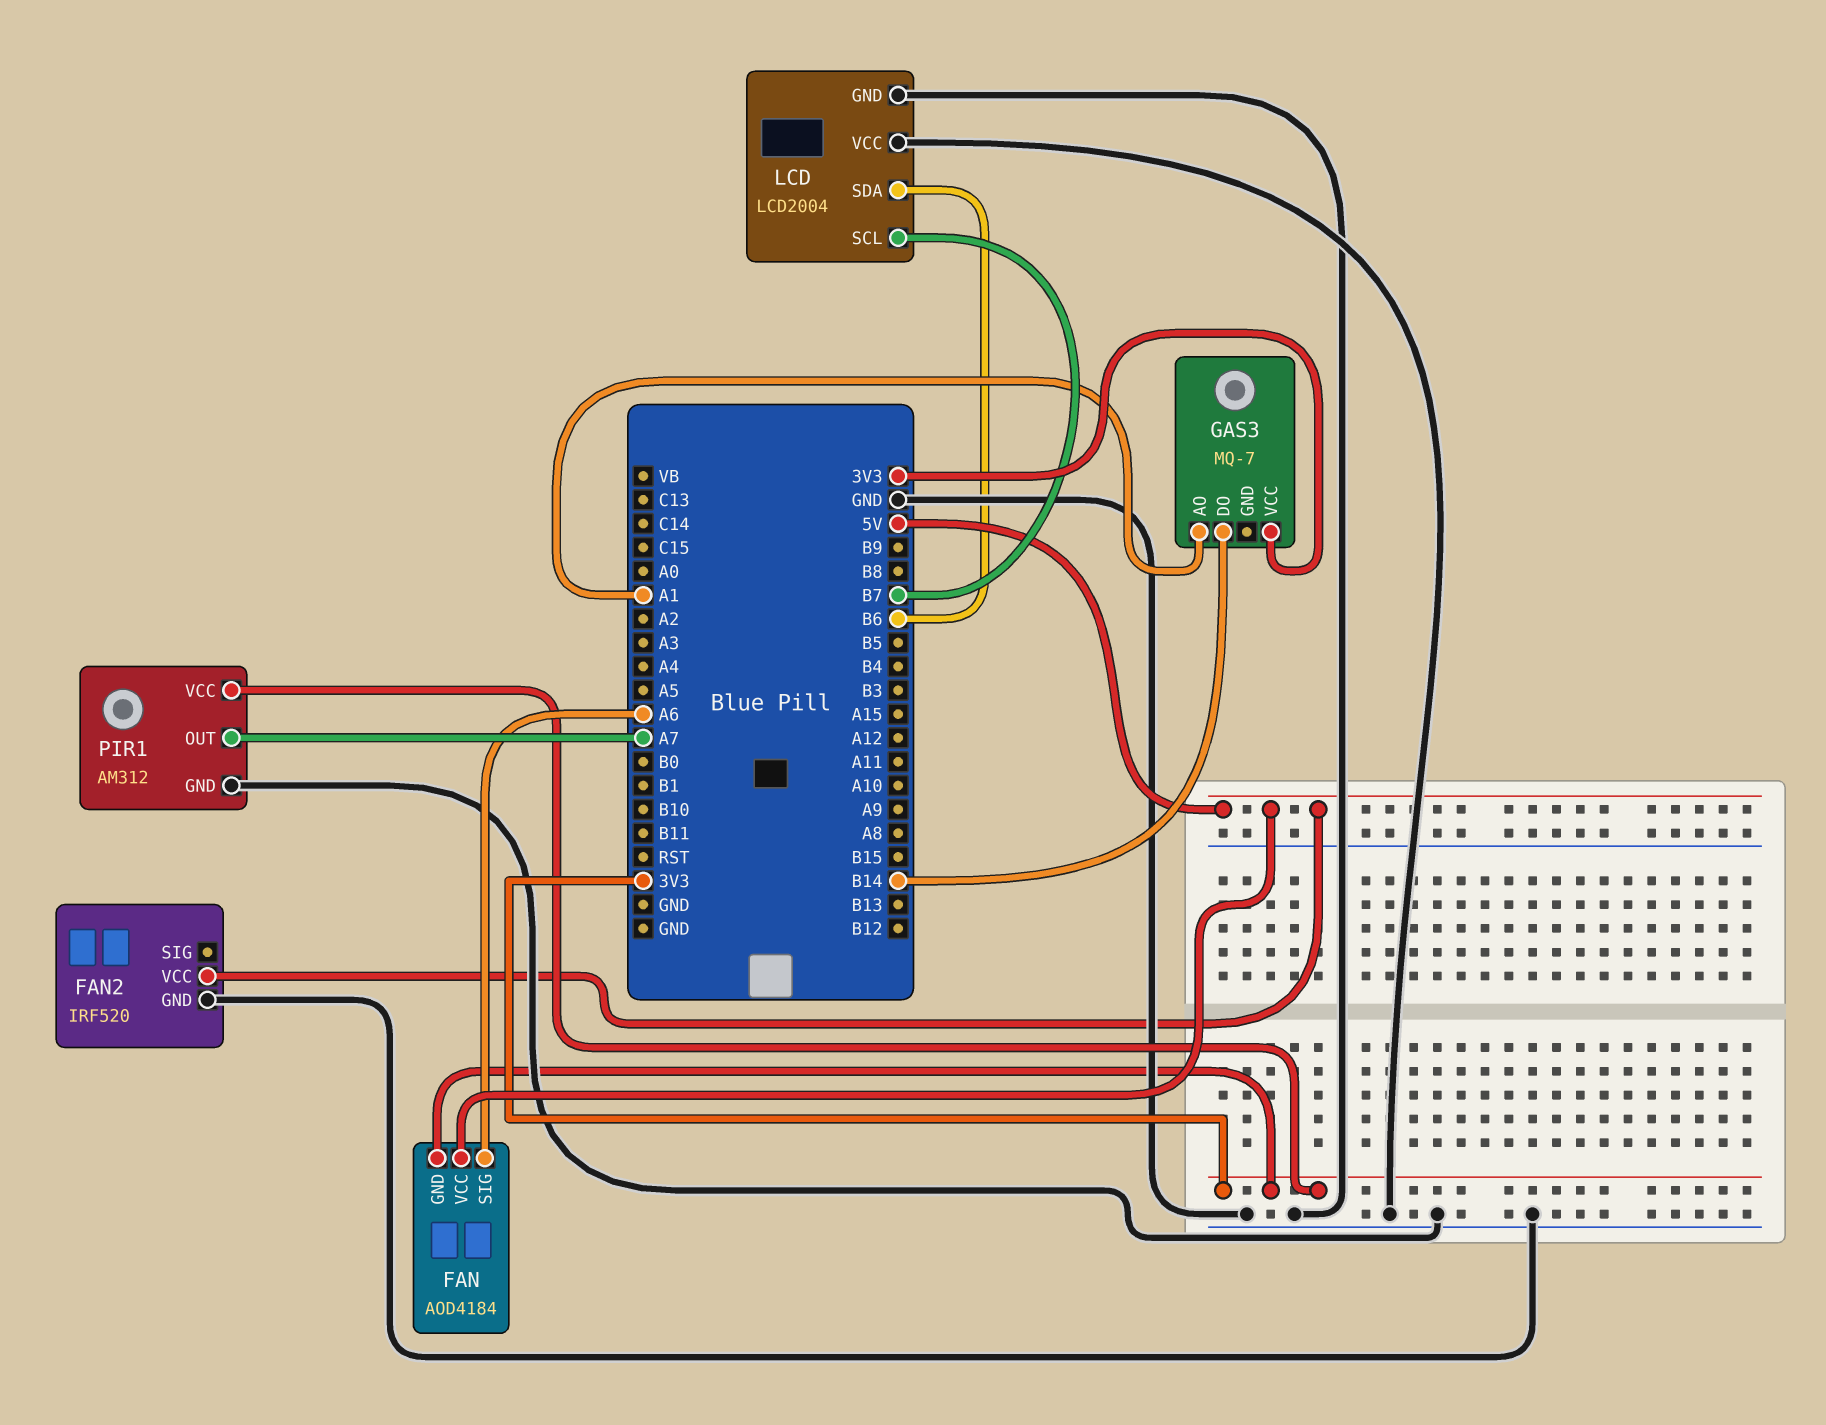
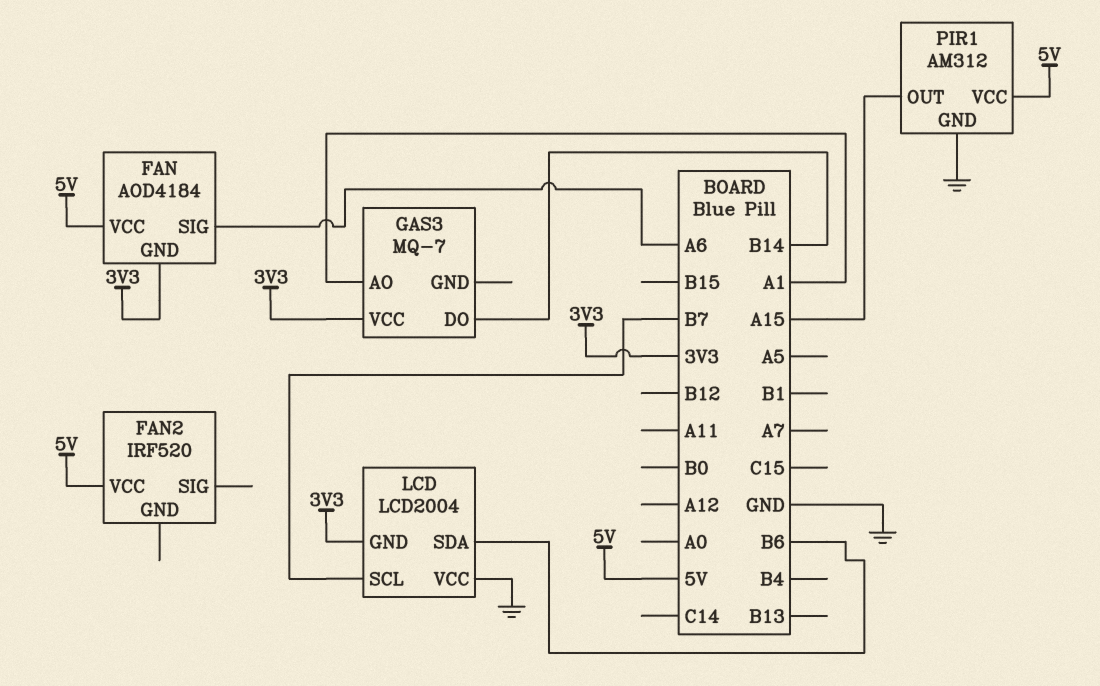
FAN2 pin GND: GND -> none
LCD pin GND: GND -> 3V3
PIR1 pin OUT: A7 -> A15
PIR1 pin VCC: 3V3 -> 5V

